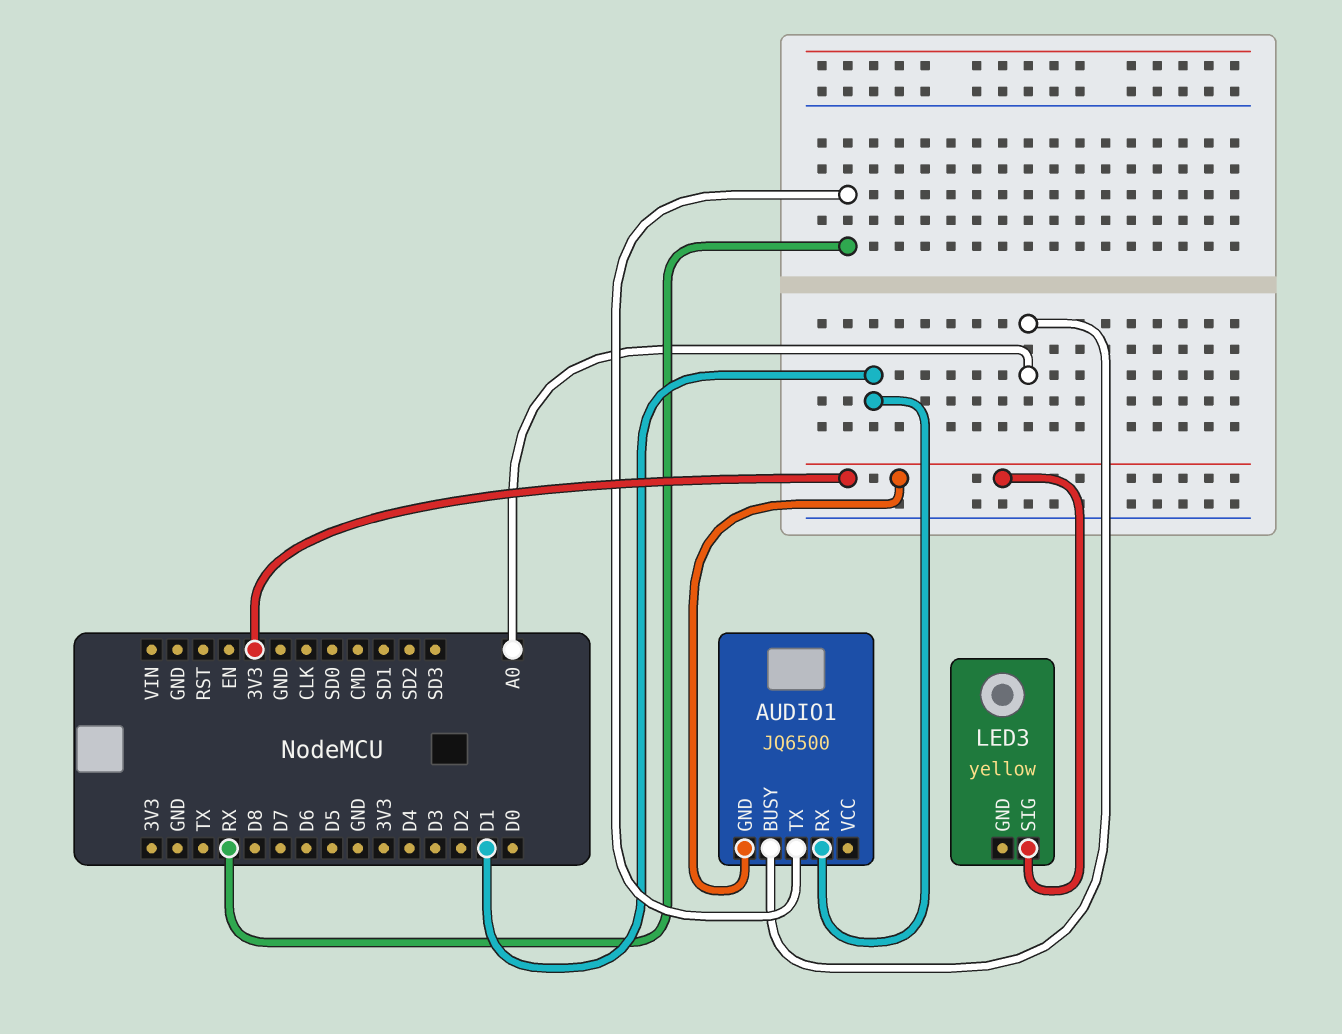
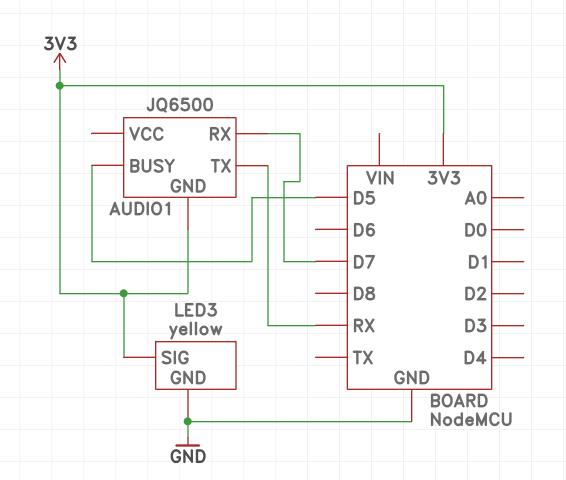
AUDIO1 pin BUSY: A0 -> D5
AUDIO1 pin RX: D1 -> D7
LED3 pin GND: none -> GND

